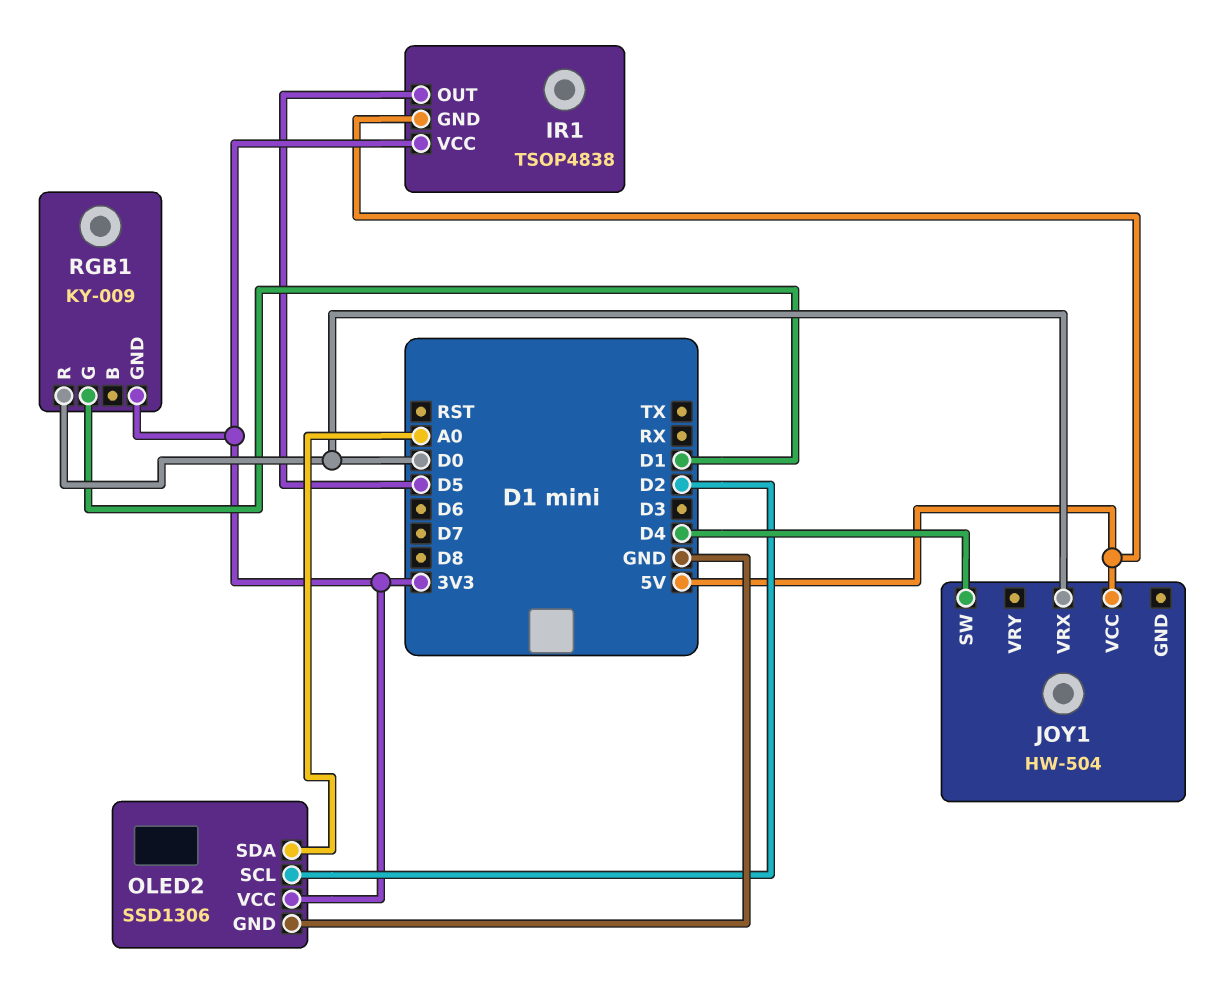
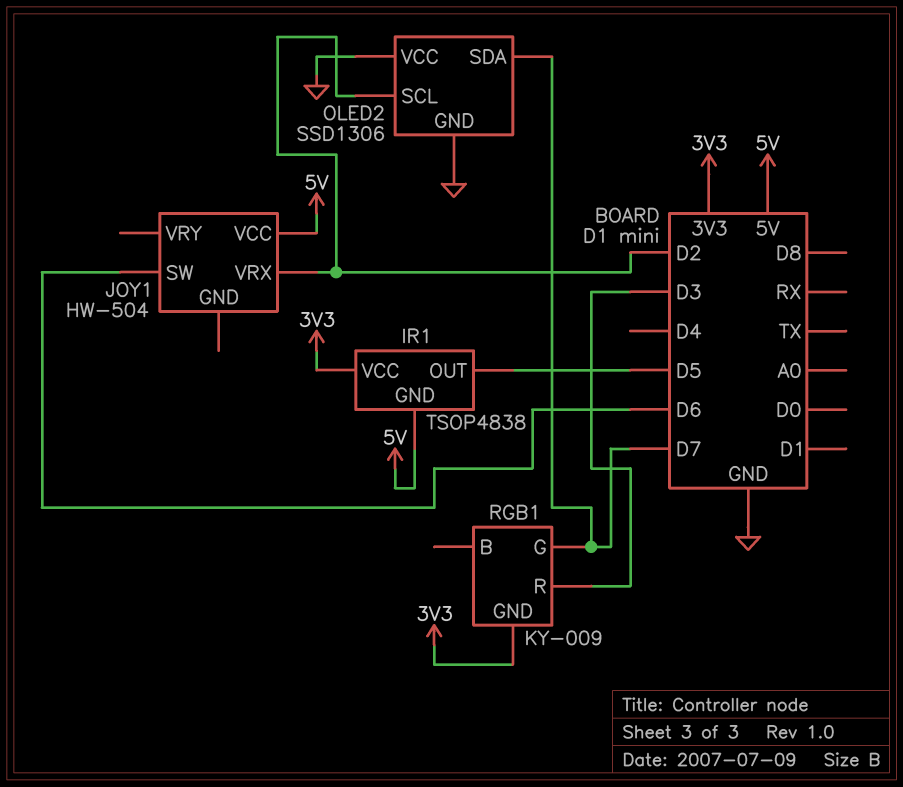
JOY1 pin SW: D4 -> D6
JOY1 pin VRX: D0 -> D2
OLED2 pin SDA: A0 -> D7
OLED2 pin VCC: 3V3 -> GND
RGB1 pin G: D1 -> D7
RGB1 pin R: D0 -> D3

